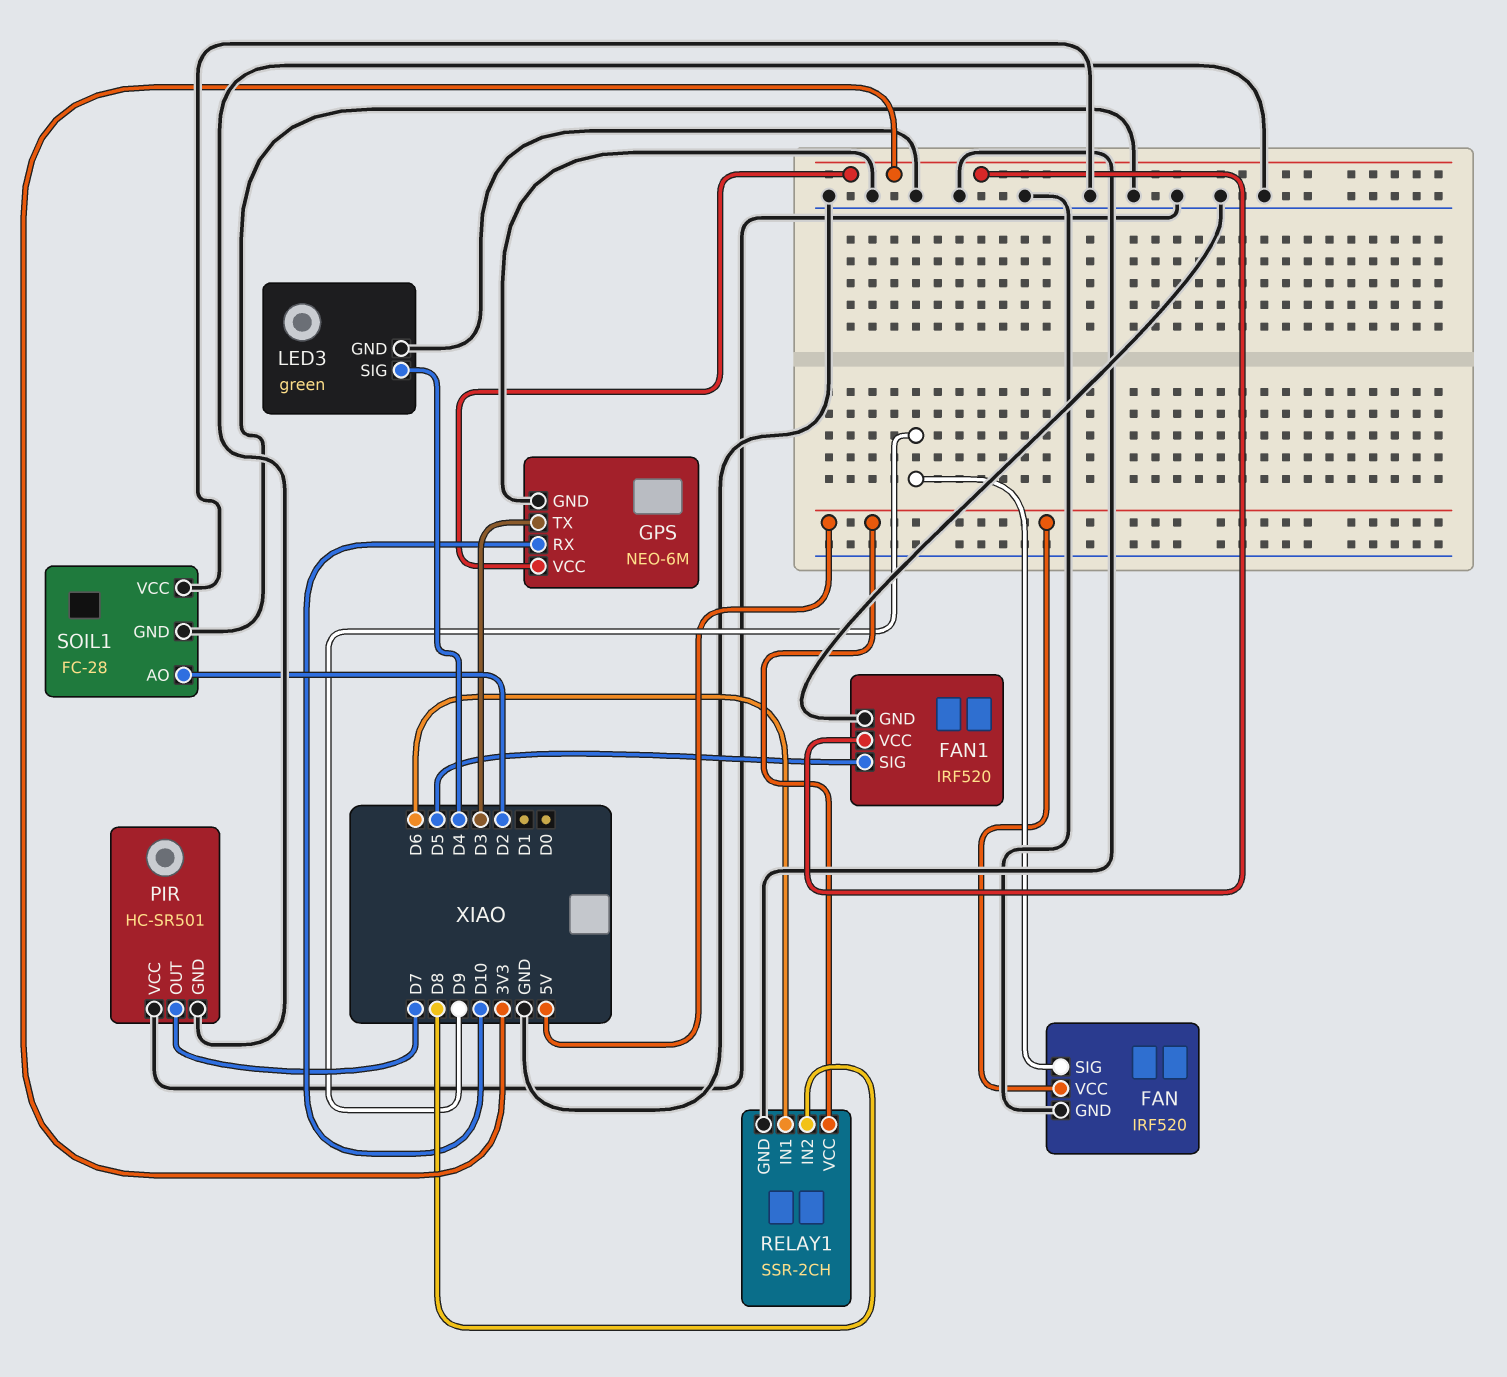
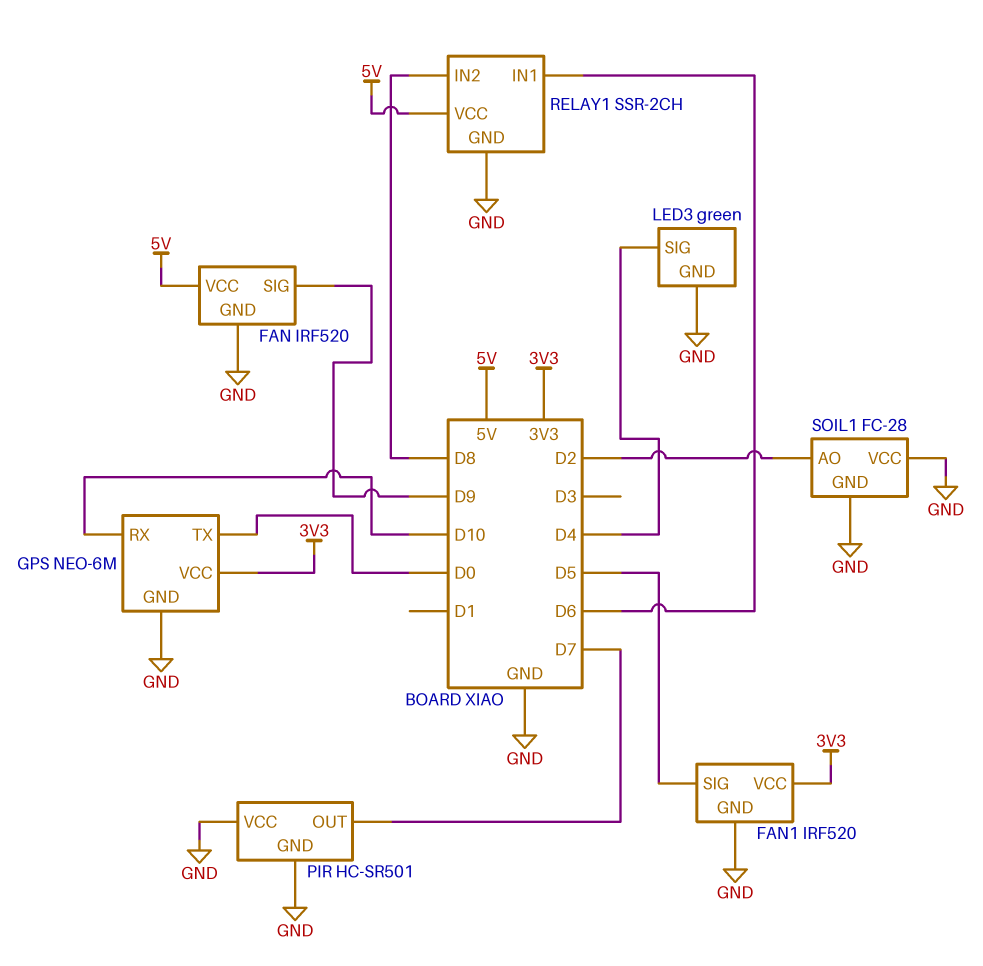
GPS pin TX: D3 -> D0

